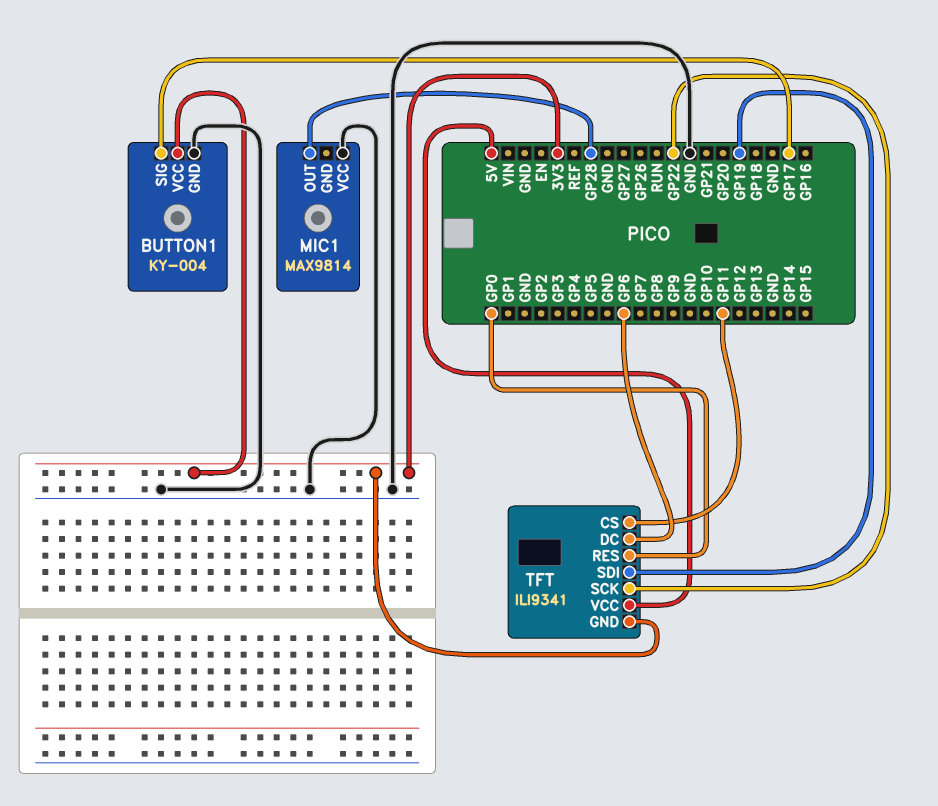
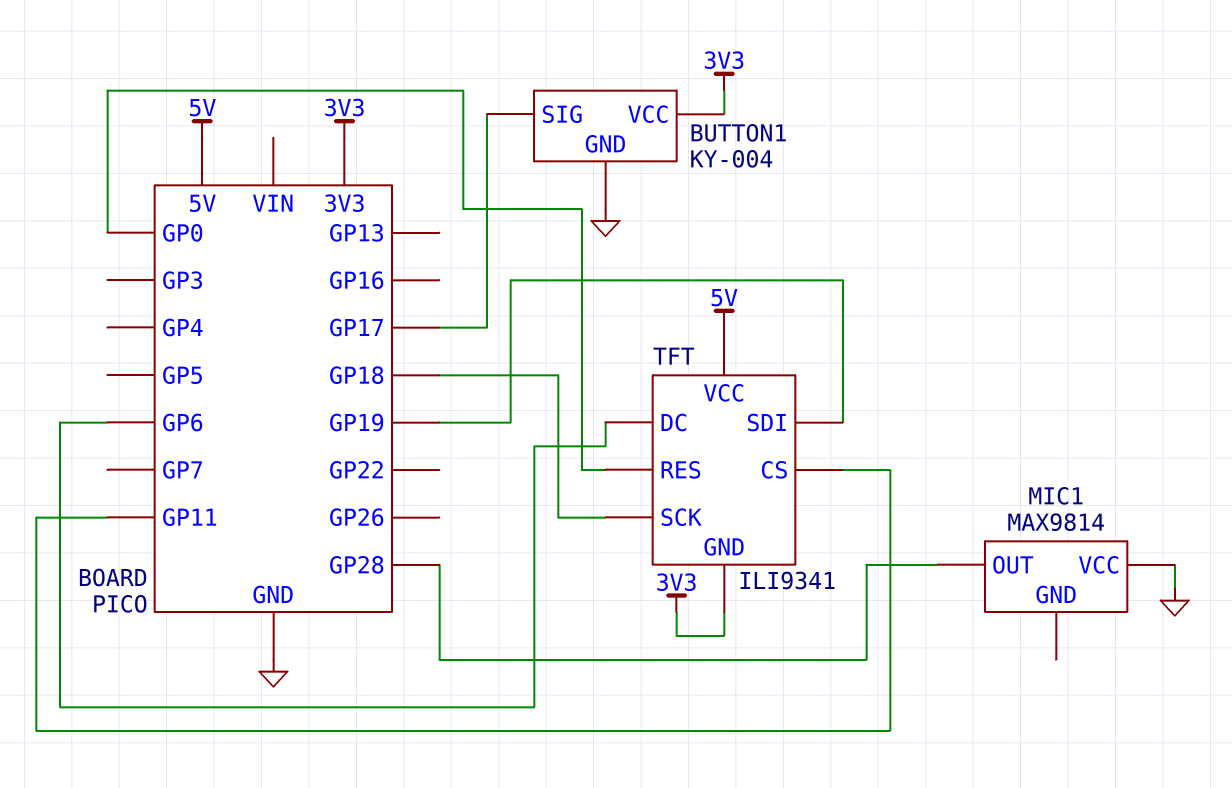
TFT pin SCK: GP22 -> GP18

